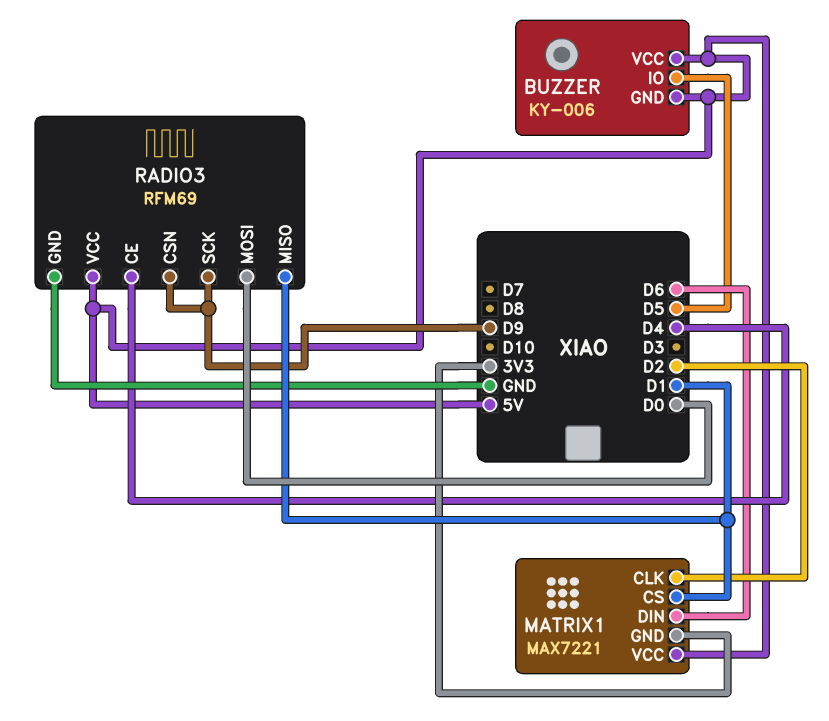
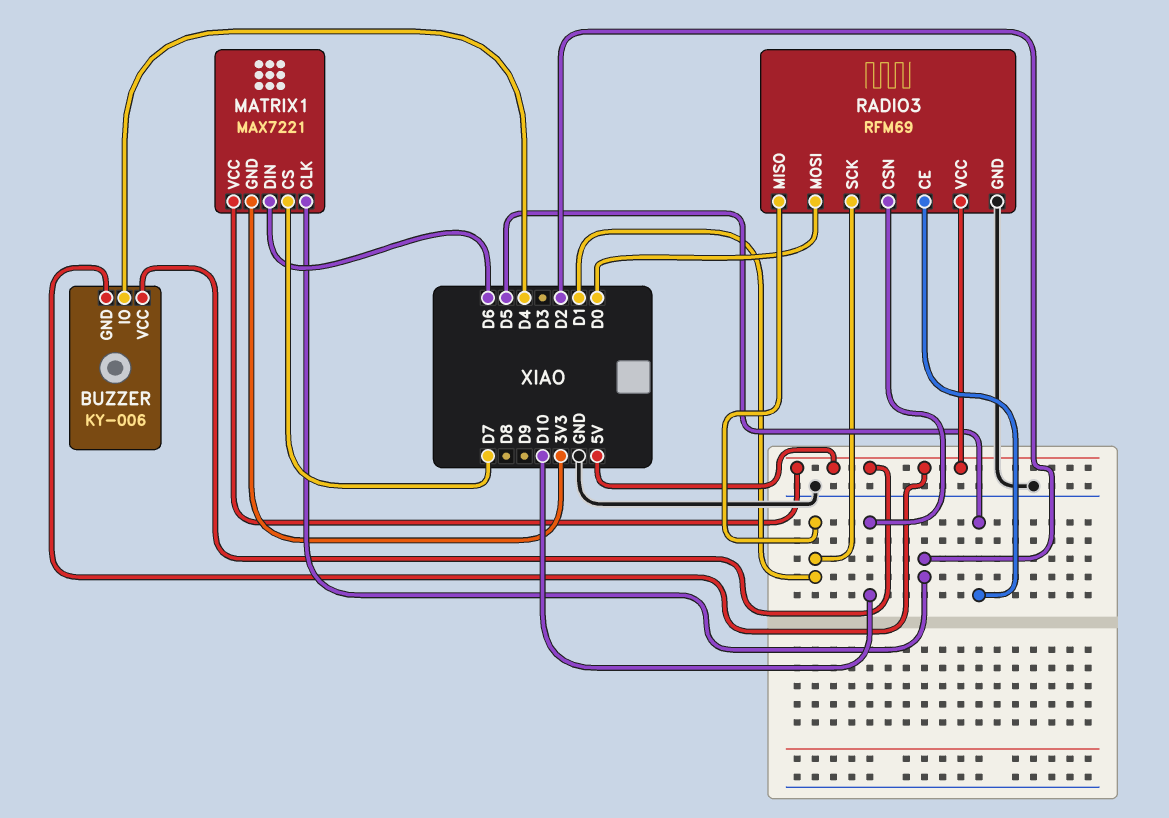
BUZZER pin IO: D5 -> D4
MATRIX1 pin CS: D1 -> D7
RADIO3 pin CE: D4 -> D5
RADIO3 pin CSN: D9 -> D10
RADIO3 pin SCK: D9 -> D1

